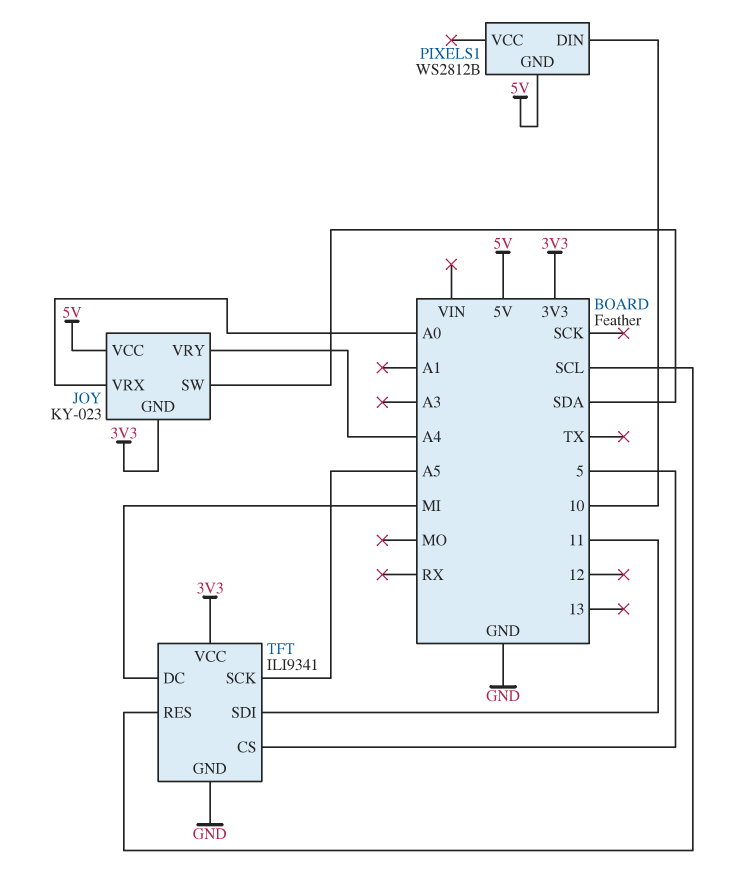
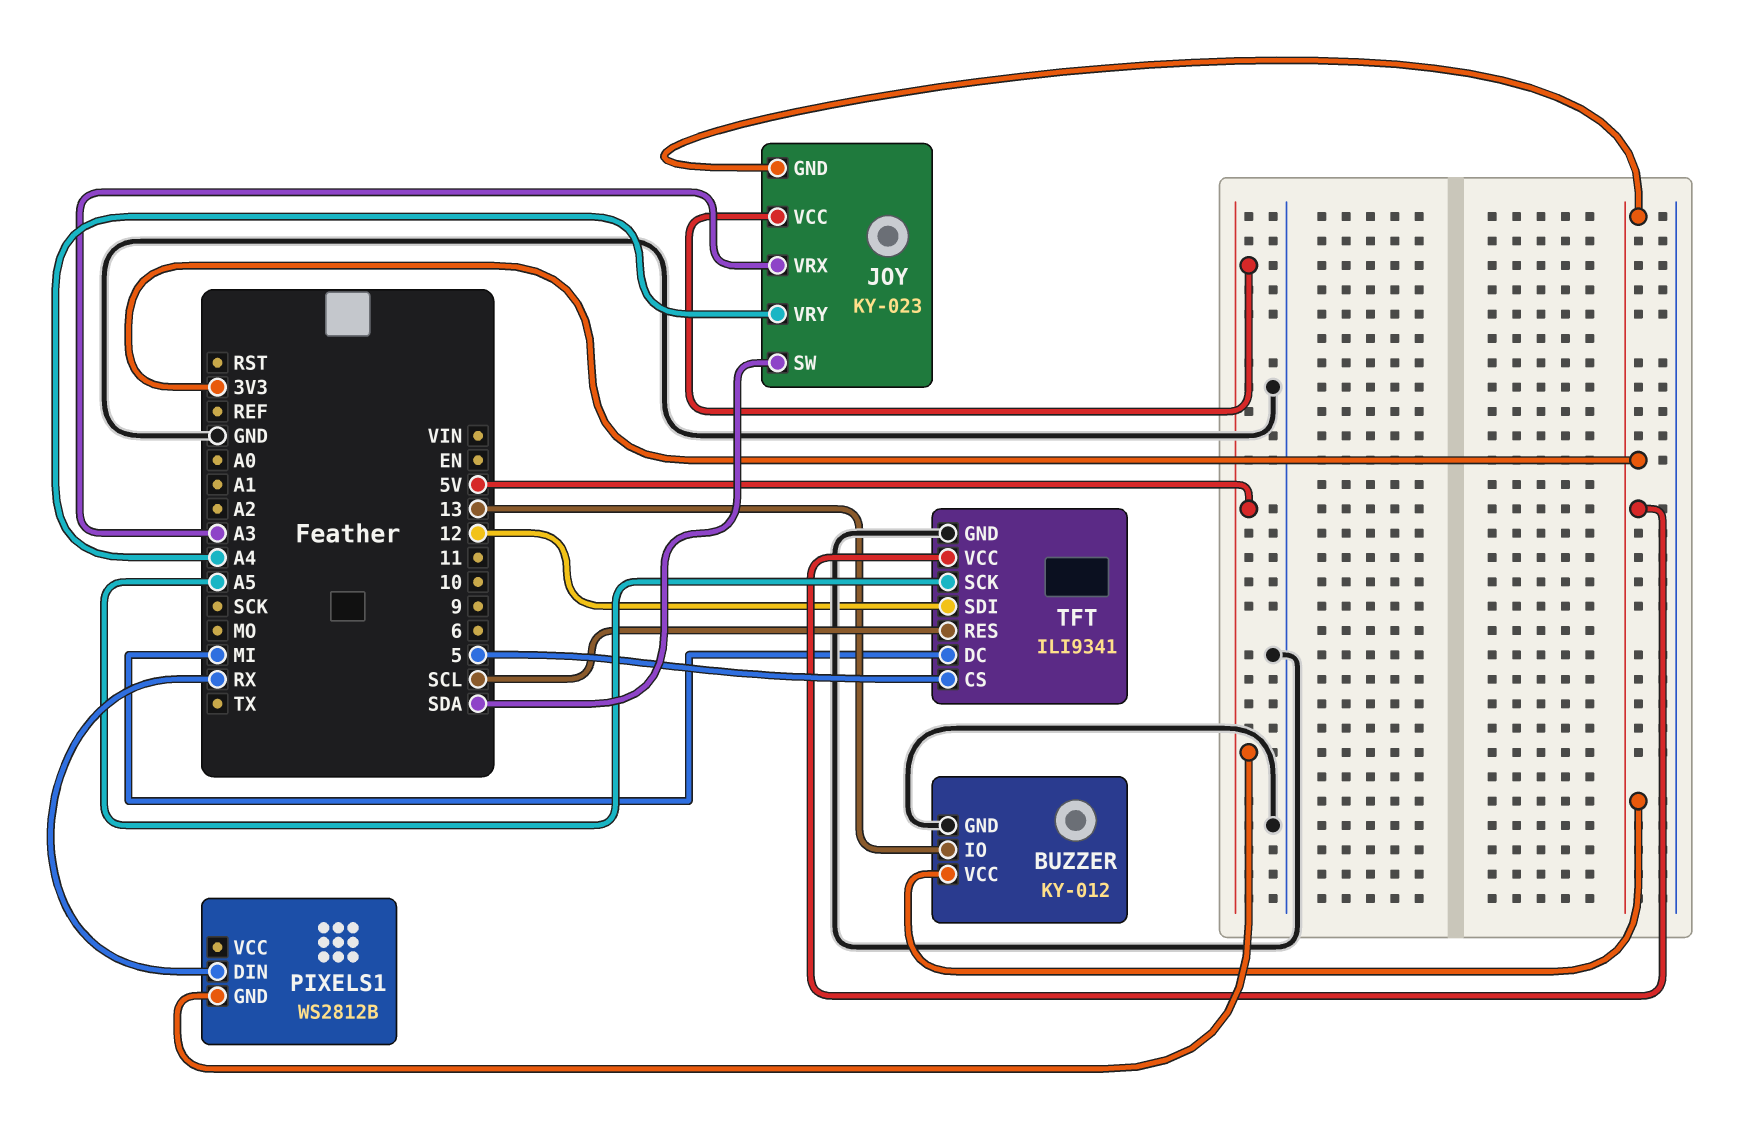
BUZZER: none -> KY-012
BUZZER pin GND: none -> GND
BUZZER pin IO: none -> 13
BUZZER pin VCC: none -> 3V3
JOY pin VRX: A0 -> A3
PIXELS1 pin DIN: 10 -> RX
TFT pin SDI: 11 -> 12

